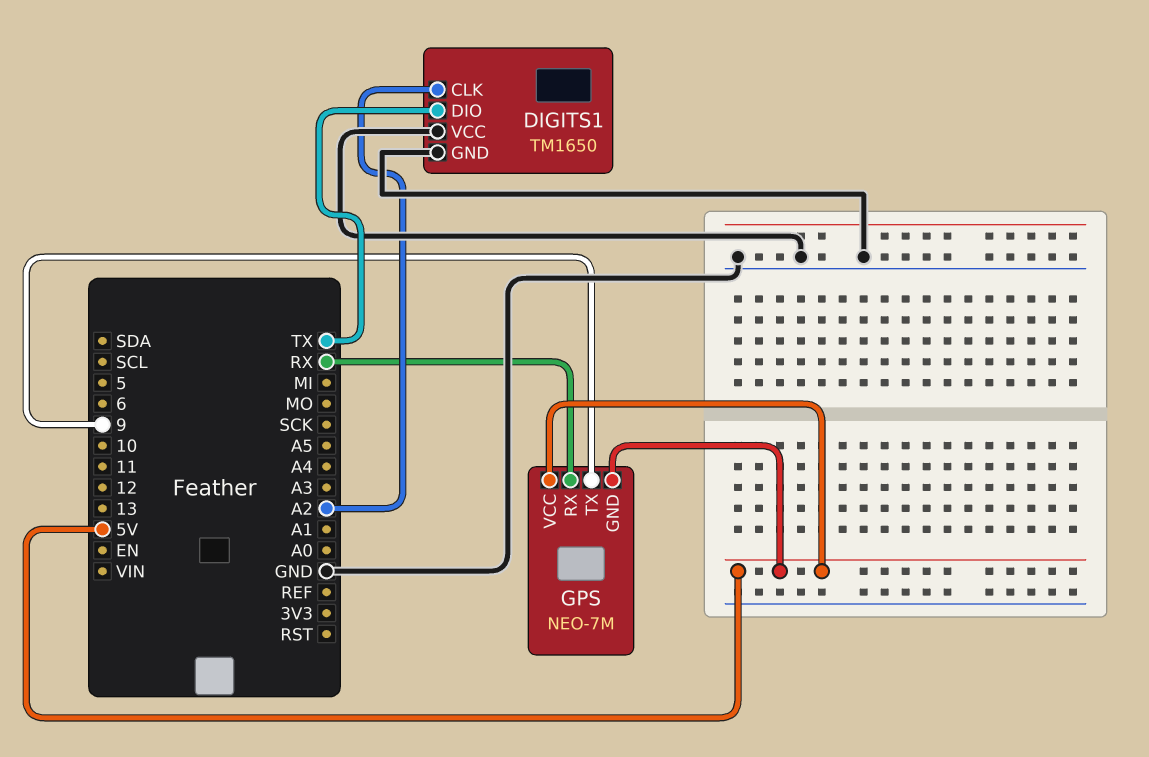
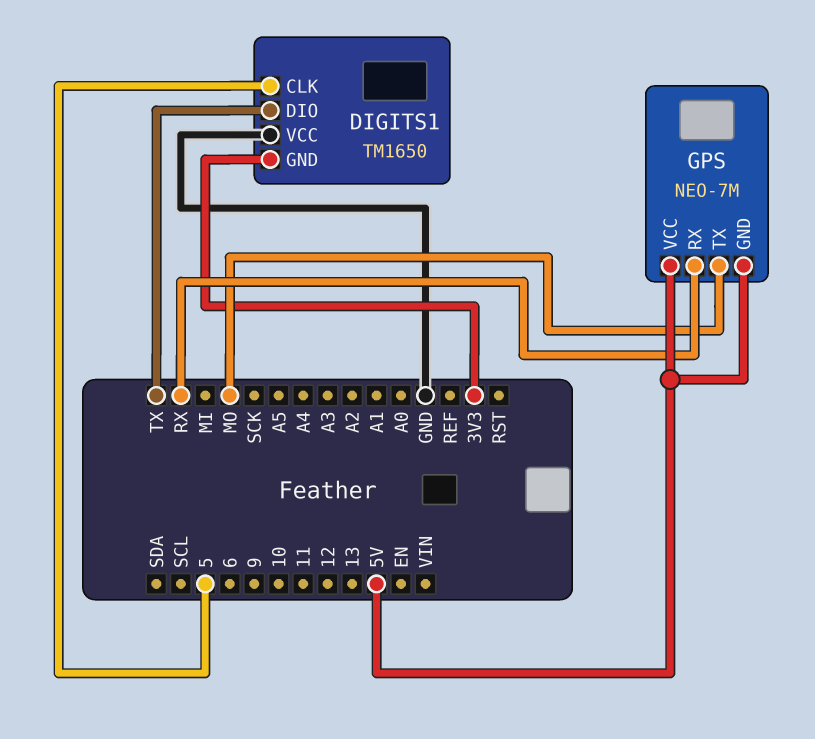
DIGITS1 pin CLK: A2 -> 5
DIGITS1 pin GND: GND -> 3V3
GPS pin TX: 9 -> MO

